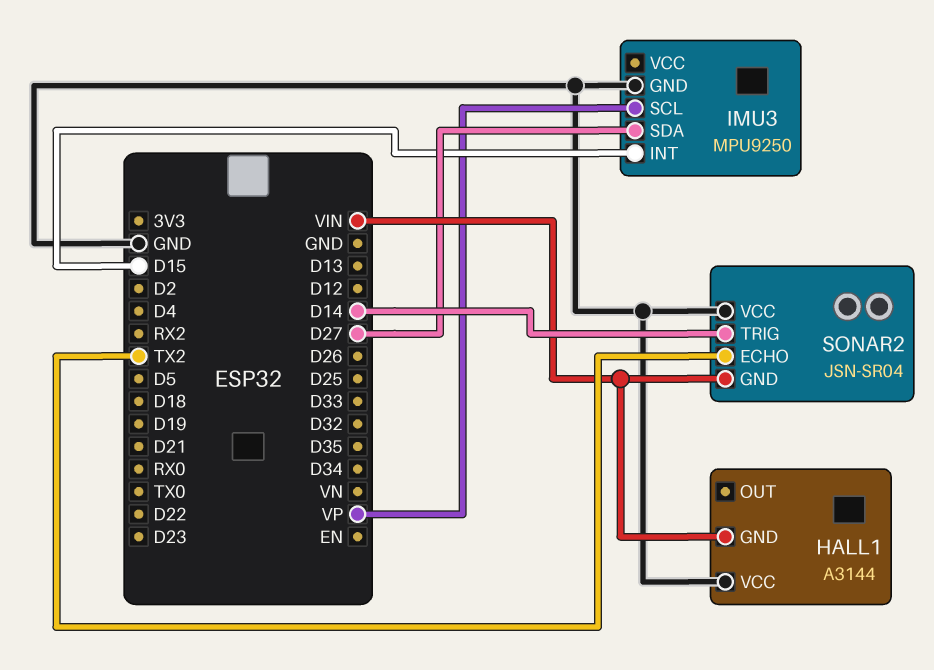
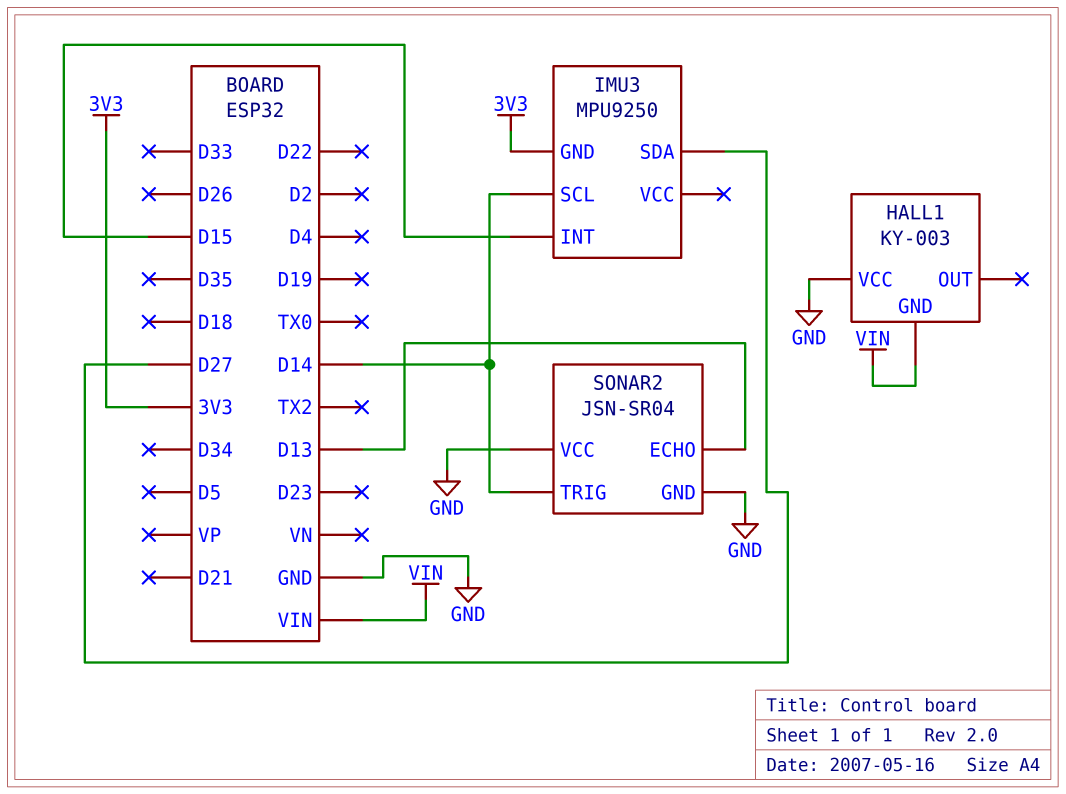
HALL1: A3144 -> KY-003
IMU3 pin GND: GND -> 3V3
IMU3 pin SCL: VP -> D14
SONAR2 pin ECHO: TX2 -> D13
SONAR2 pin GND: VIN -> GND

